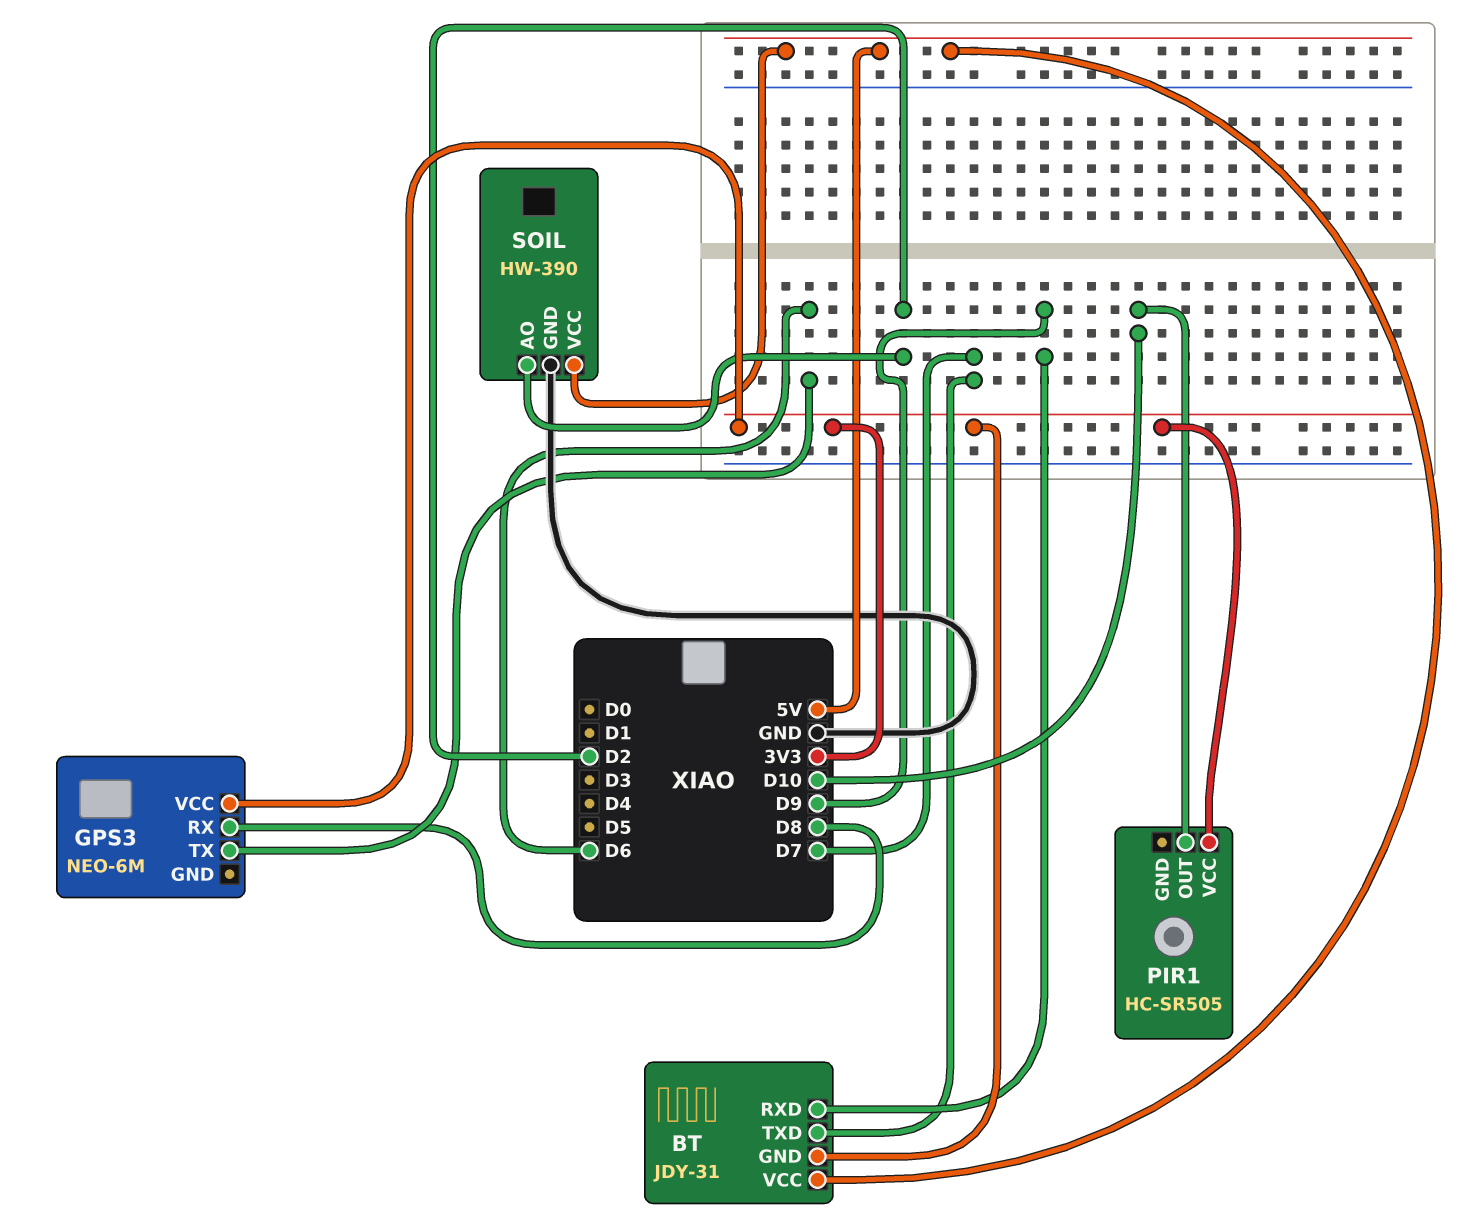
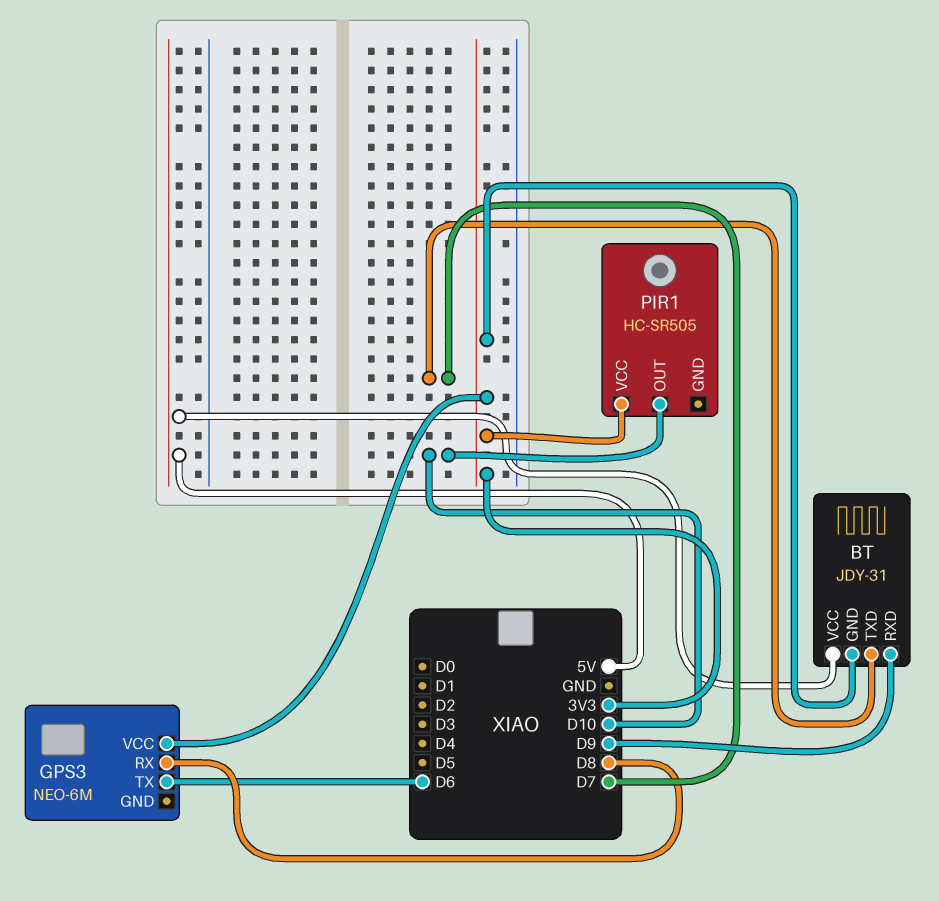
SOIL: HW-390 -> none
SOIL pin AO: D2 -> none
SOIL pin GND: GND -> none
SOIL pin VCC: 5V -> none

